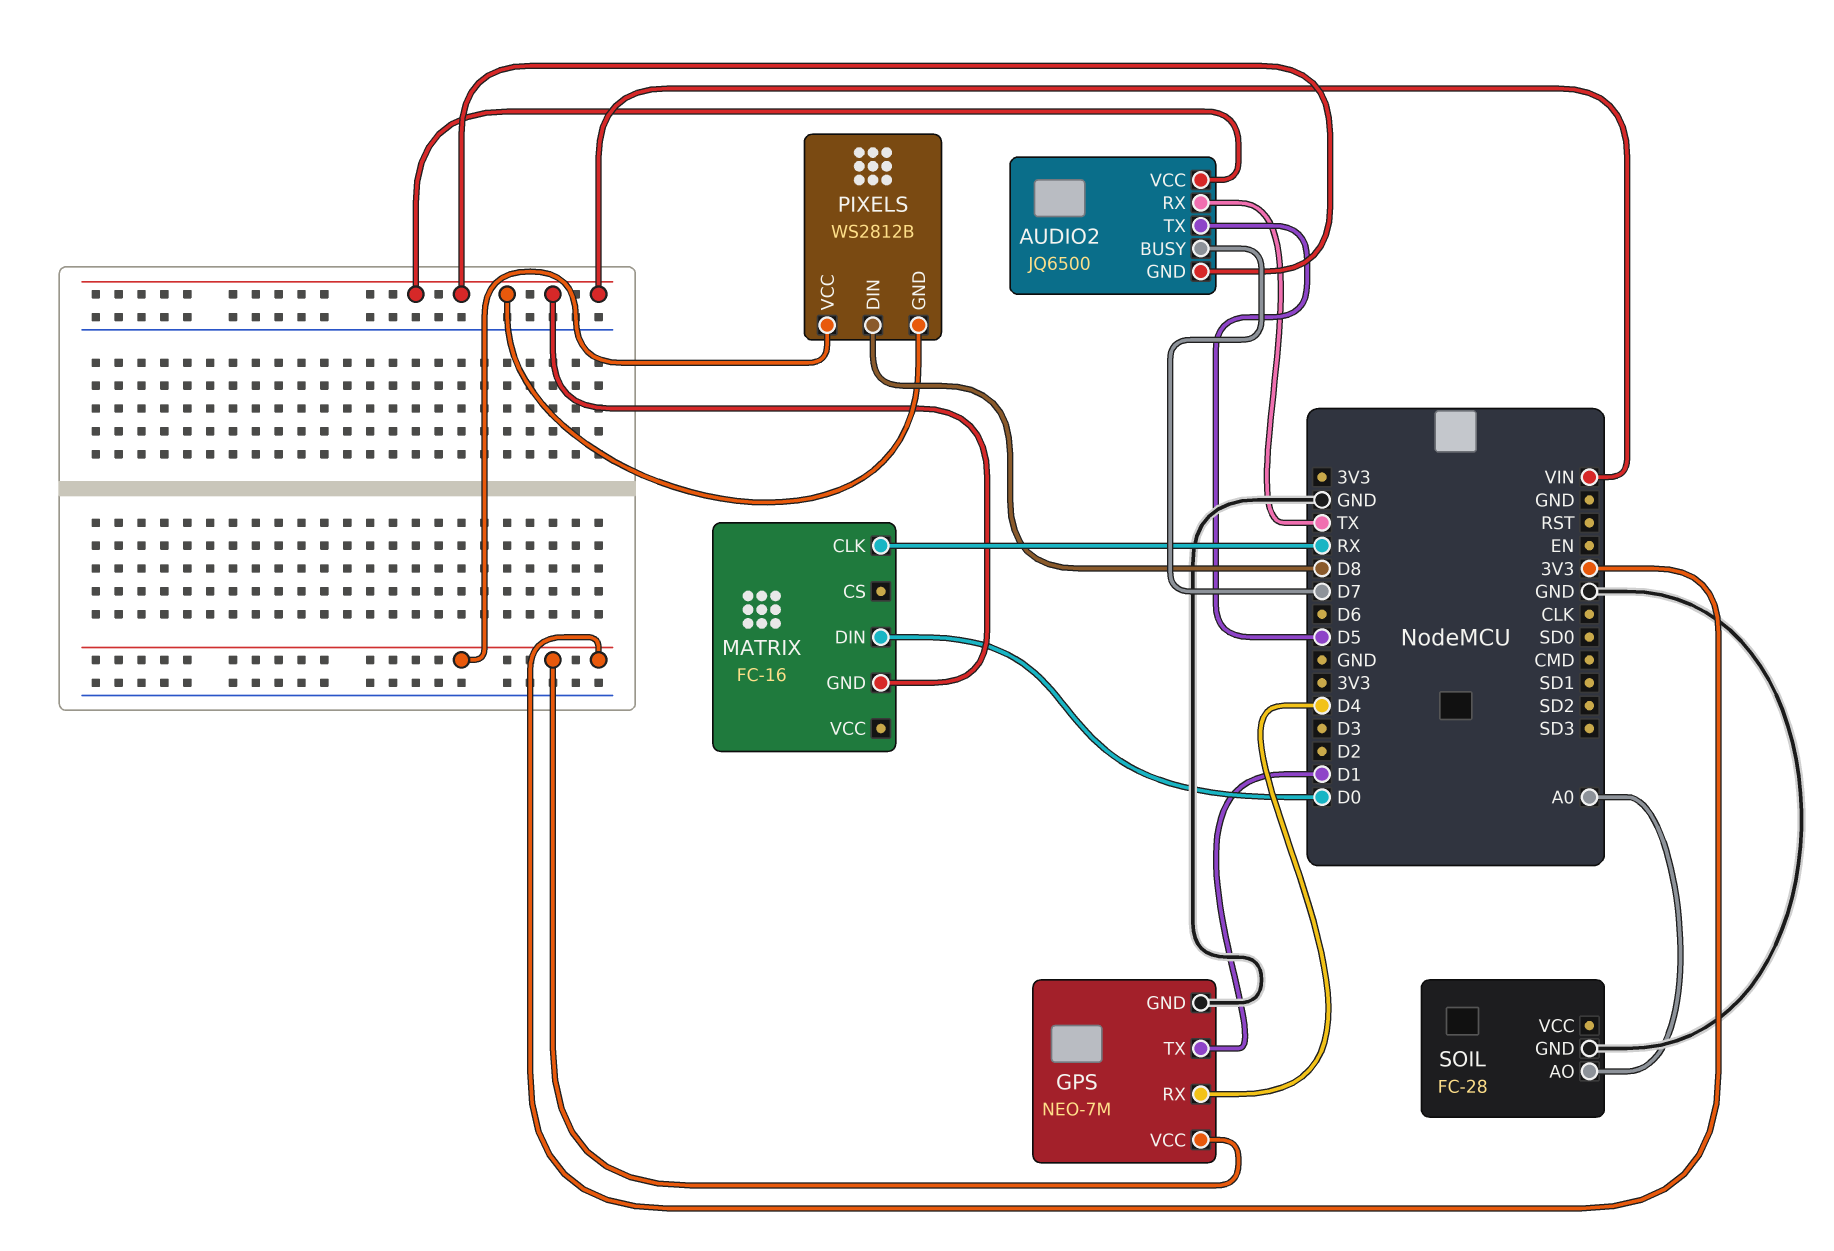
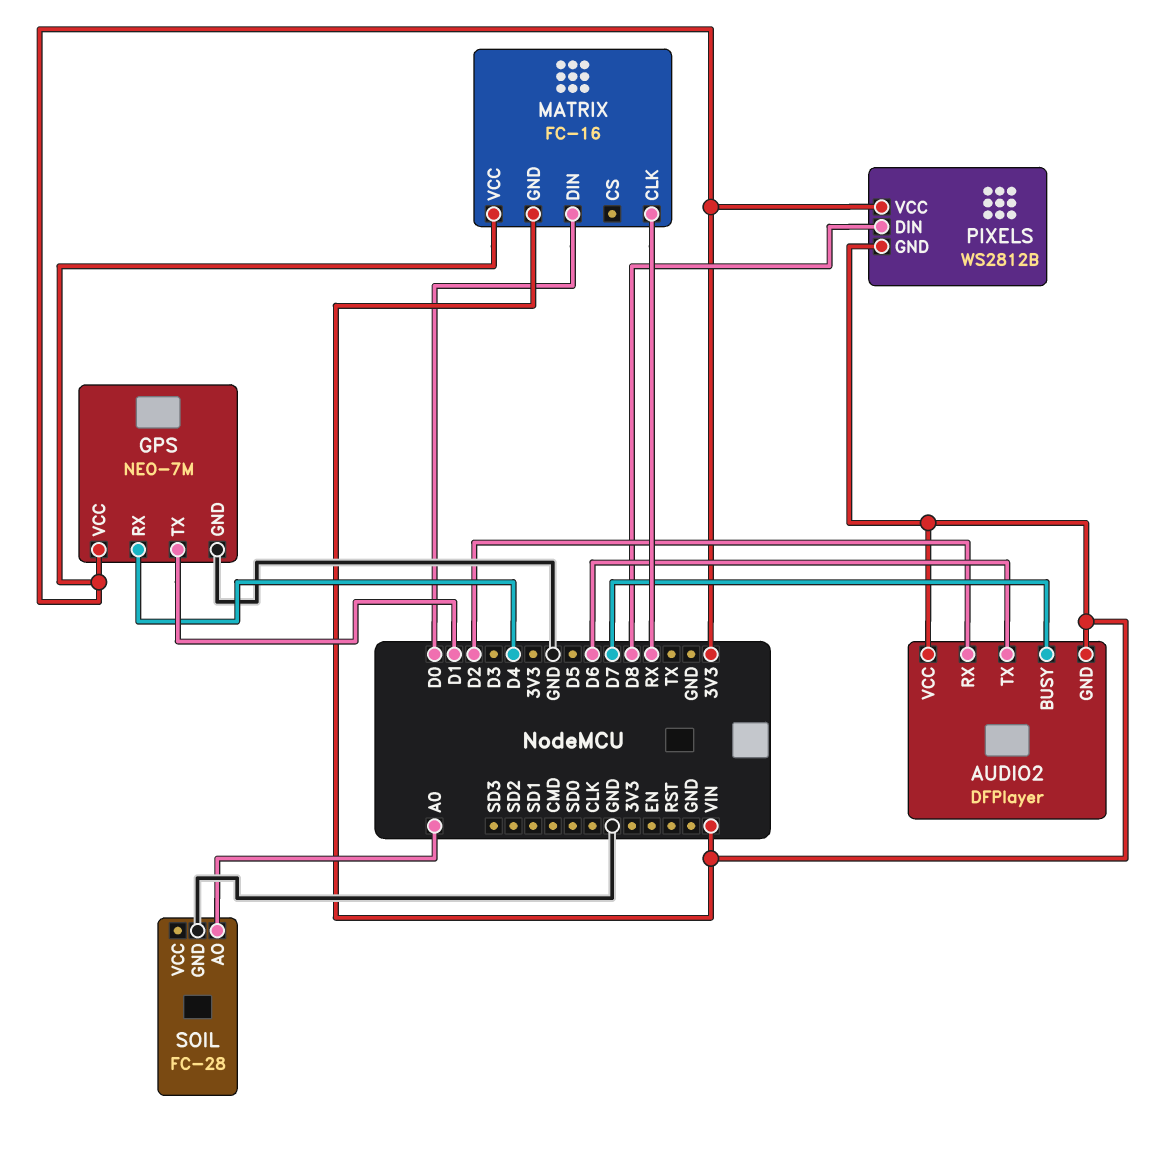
AUDIO2: JQ6500 -> DFPlayer
AUDIO2 pin RX: TX -> D2
AUDIO2 pin TX: D5 -> D6
MATRIX pin VCC: none -> 3V3

